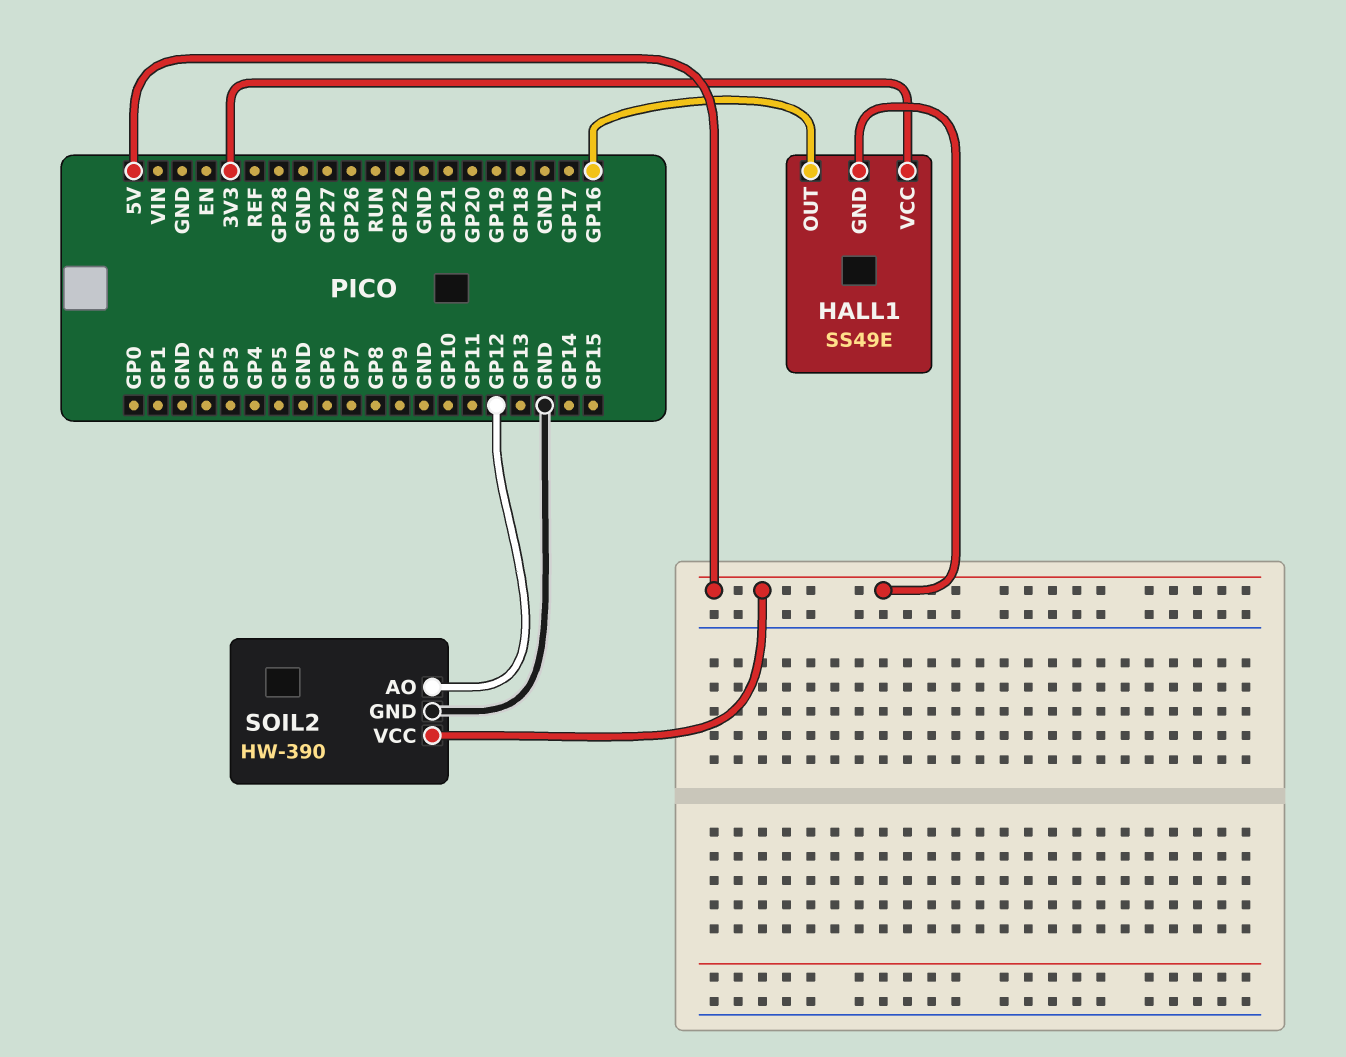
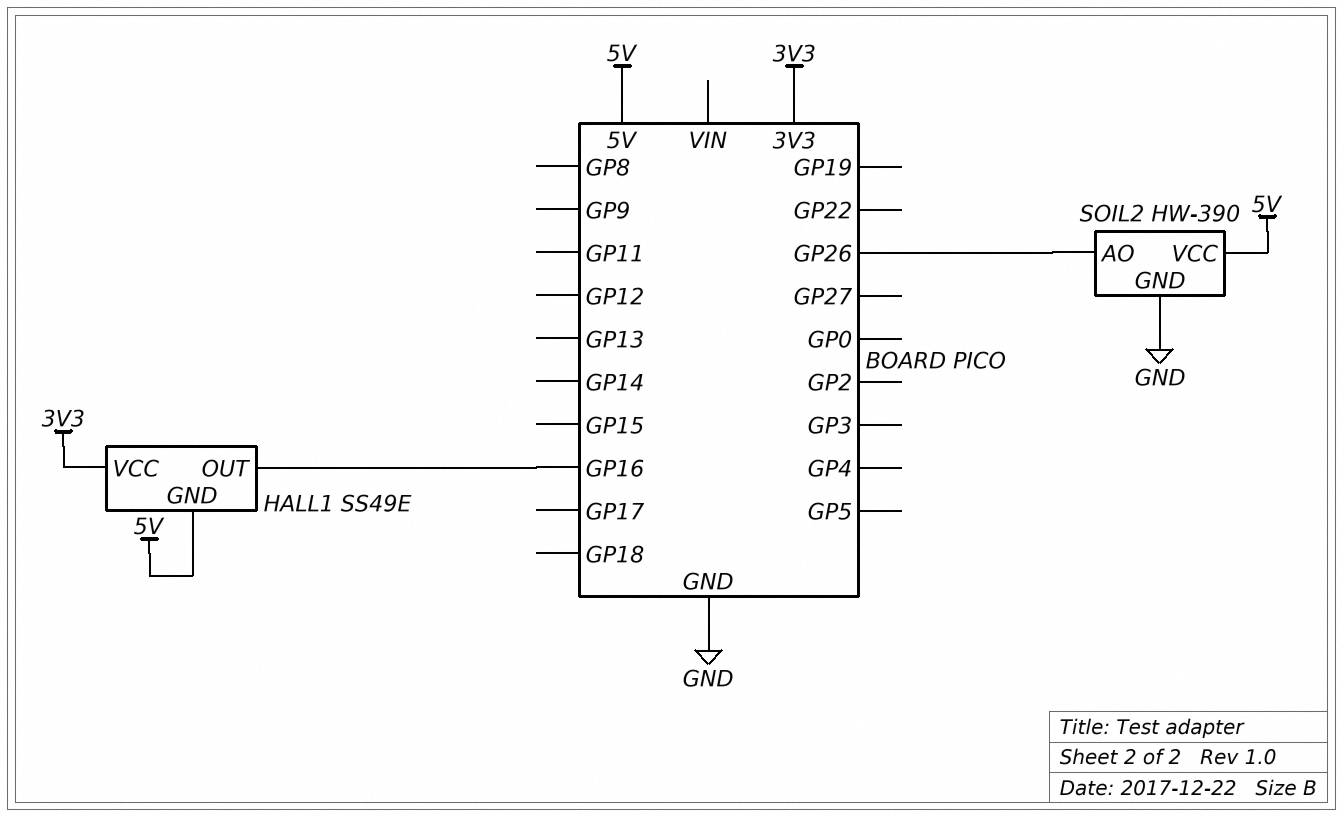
SOIL2 pin AO: GP12 -> GP26

